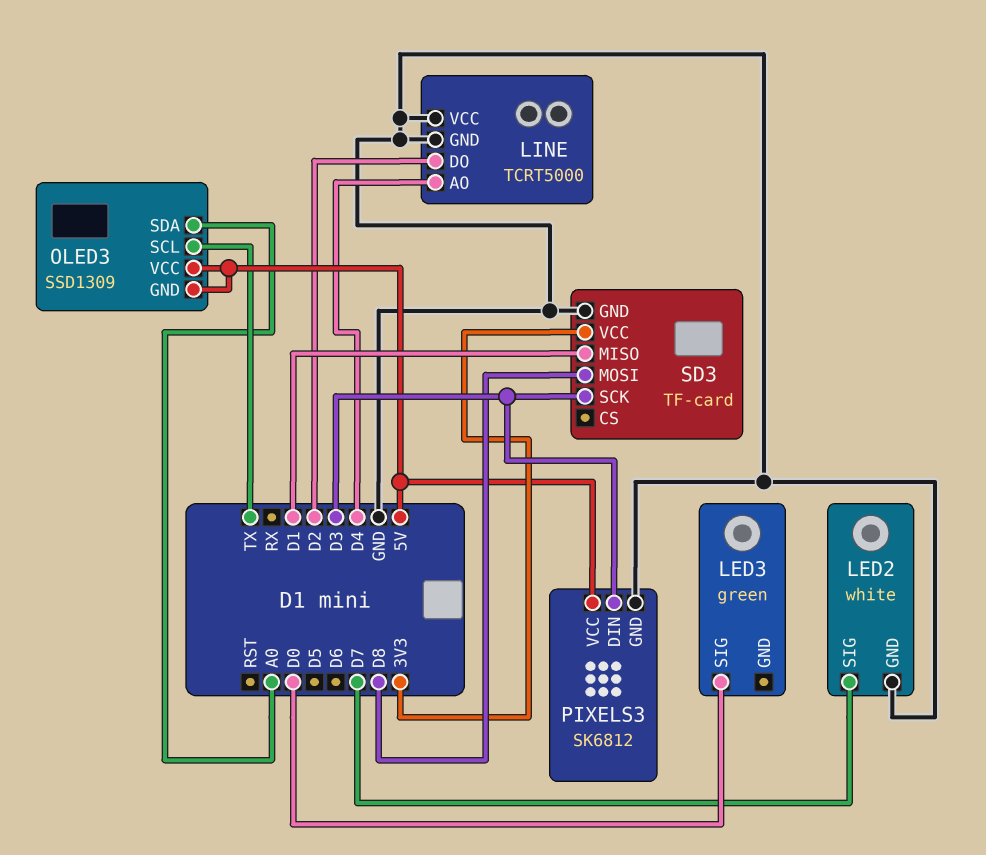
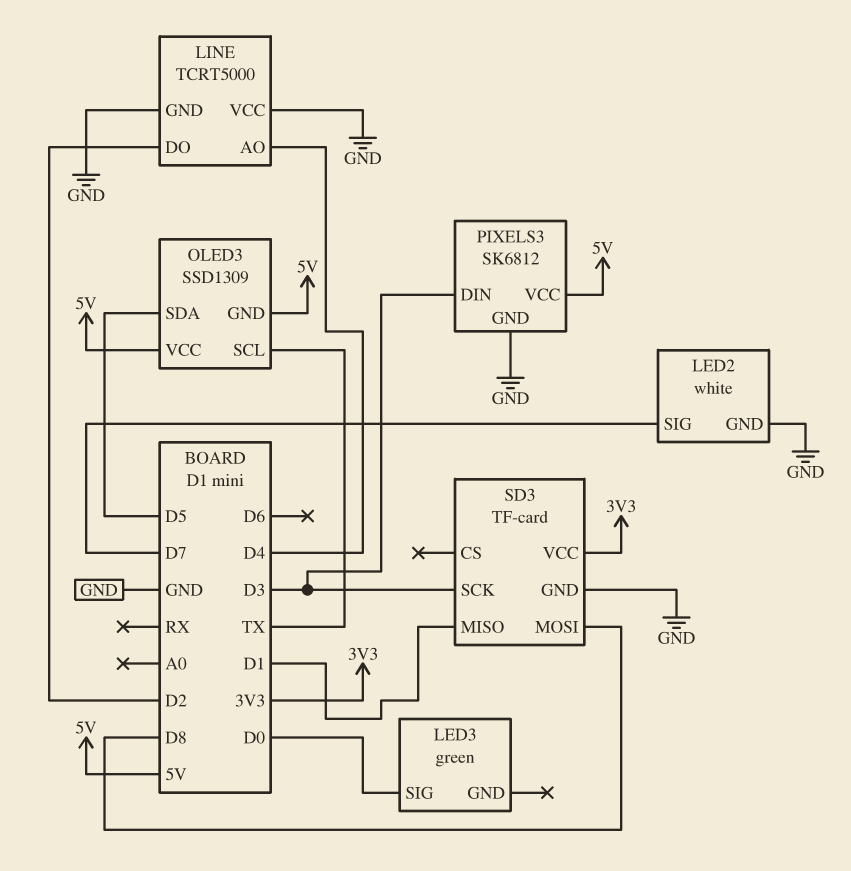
OLED3 pin SDA: A0 -> D5

